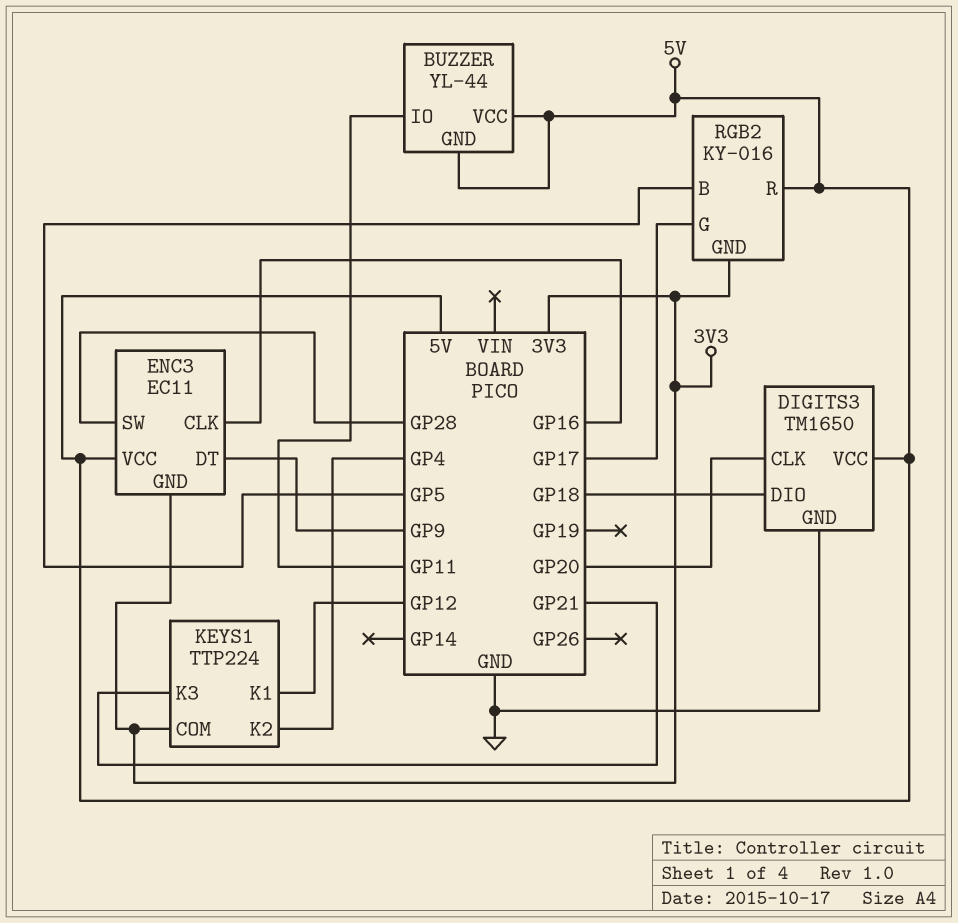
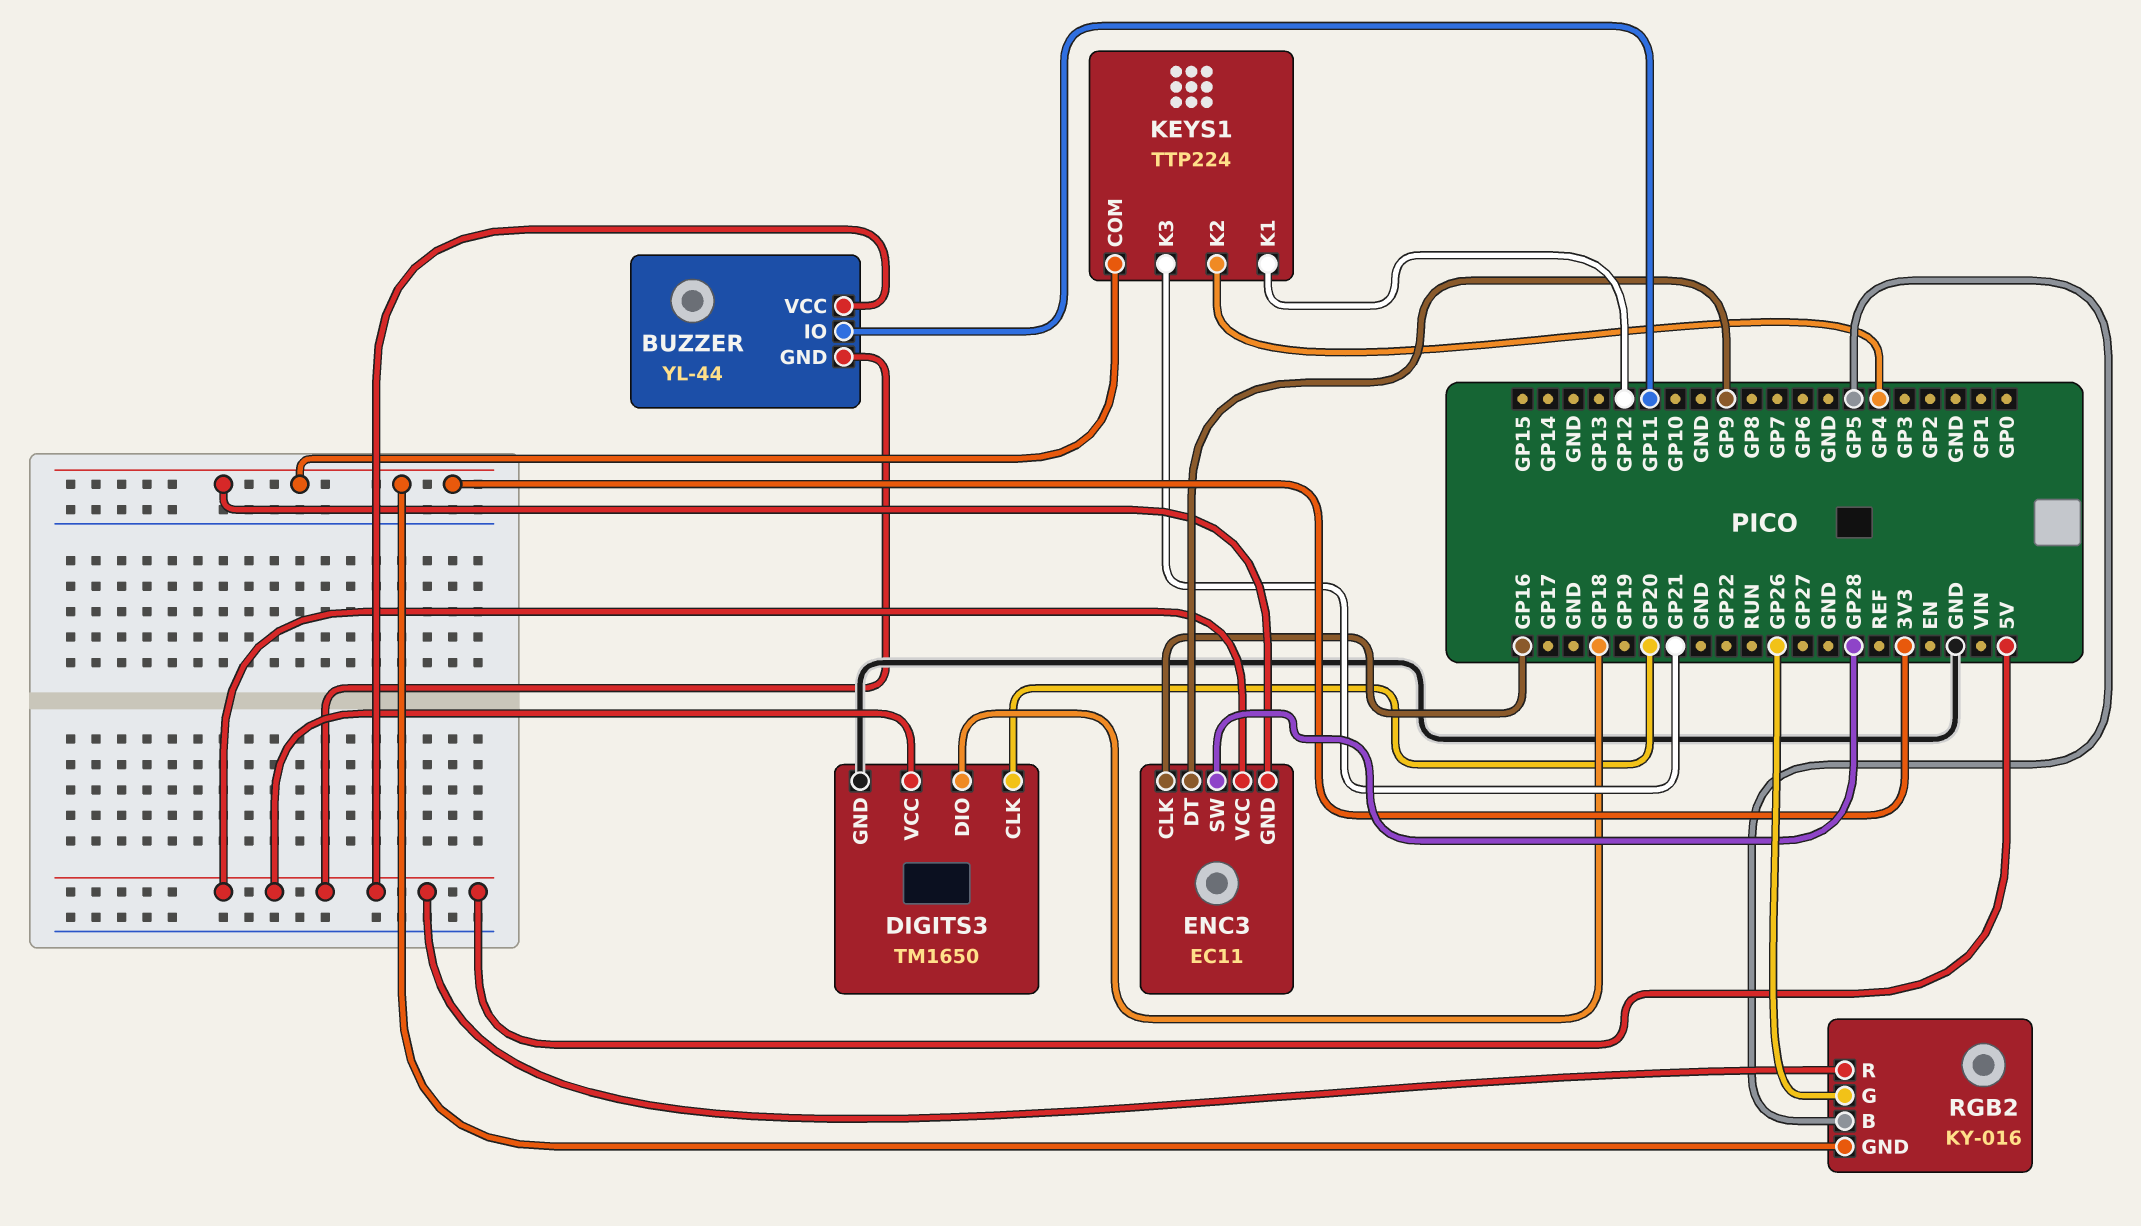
RGB2 pin G: GP17 -> GP26

